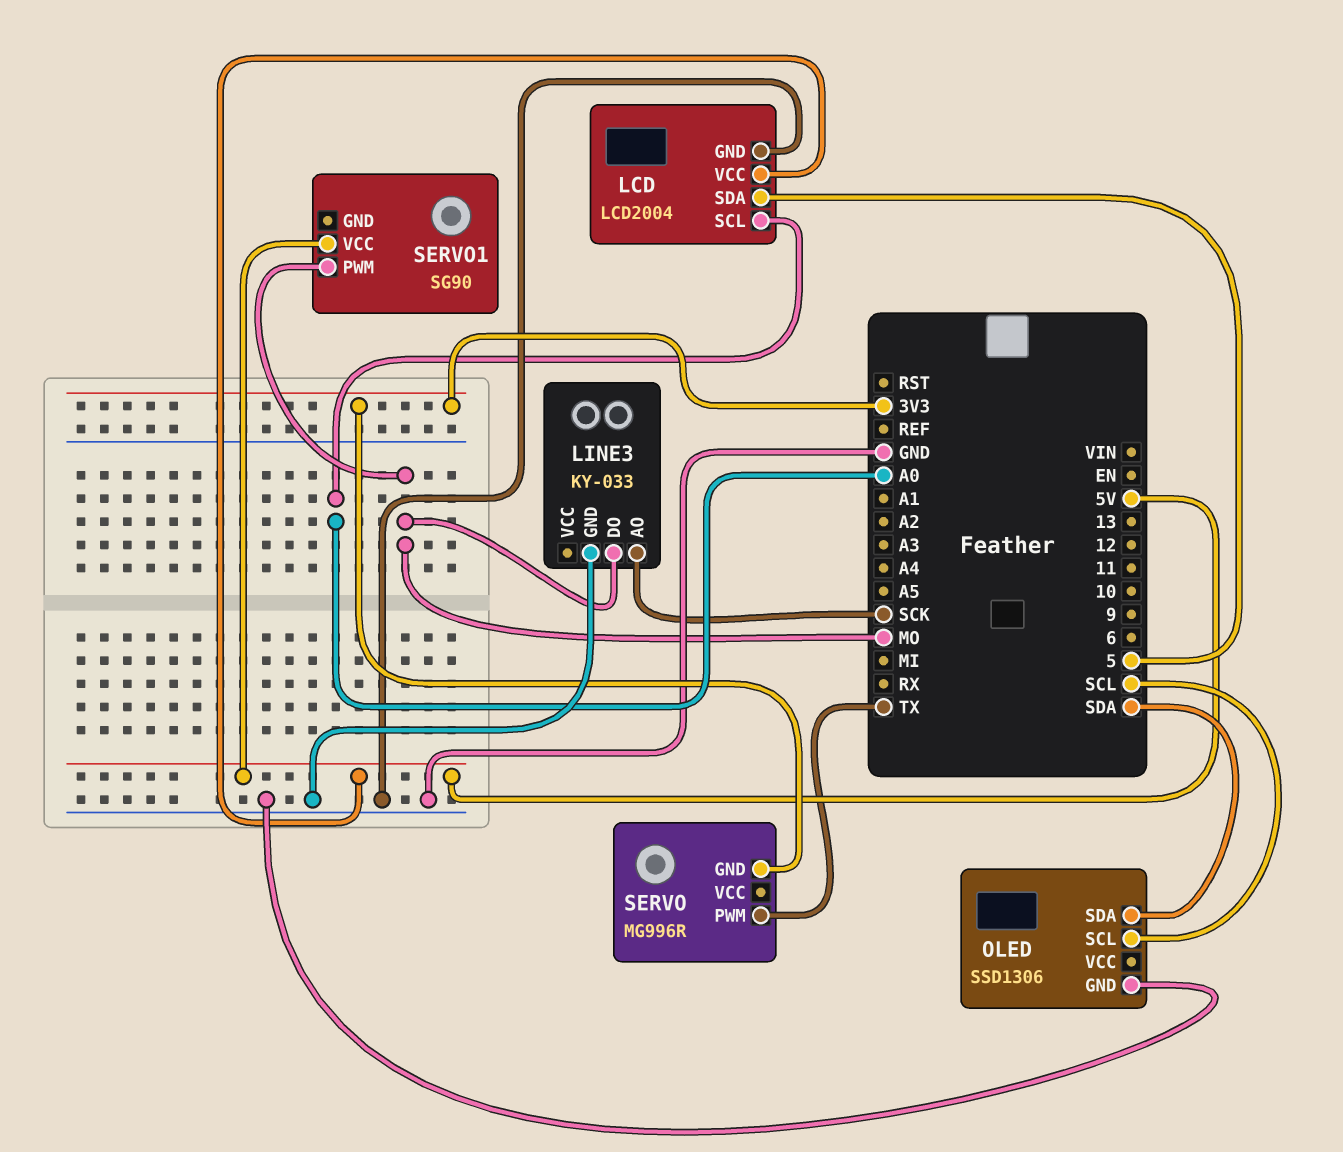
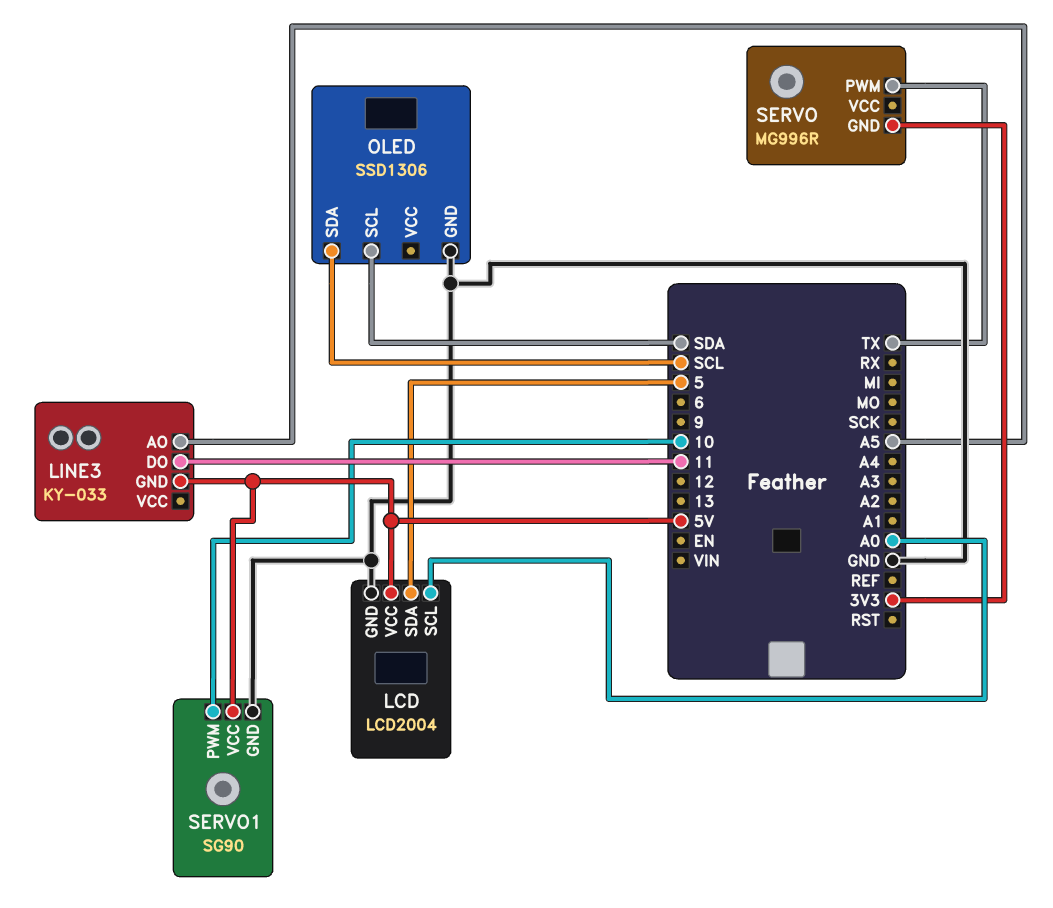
LINE3 pin AO: SCK -> A5
LINE3 pin DO: MO -> 11
LINE3 pin GND: GND -> 5V
OLED pin SCL: SCL -> SDA
OLED pin SDA: SDA -> SCL
SERVO1 pin GND: none -> GND
SERVO1 pin PWM: MO -> 10

